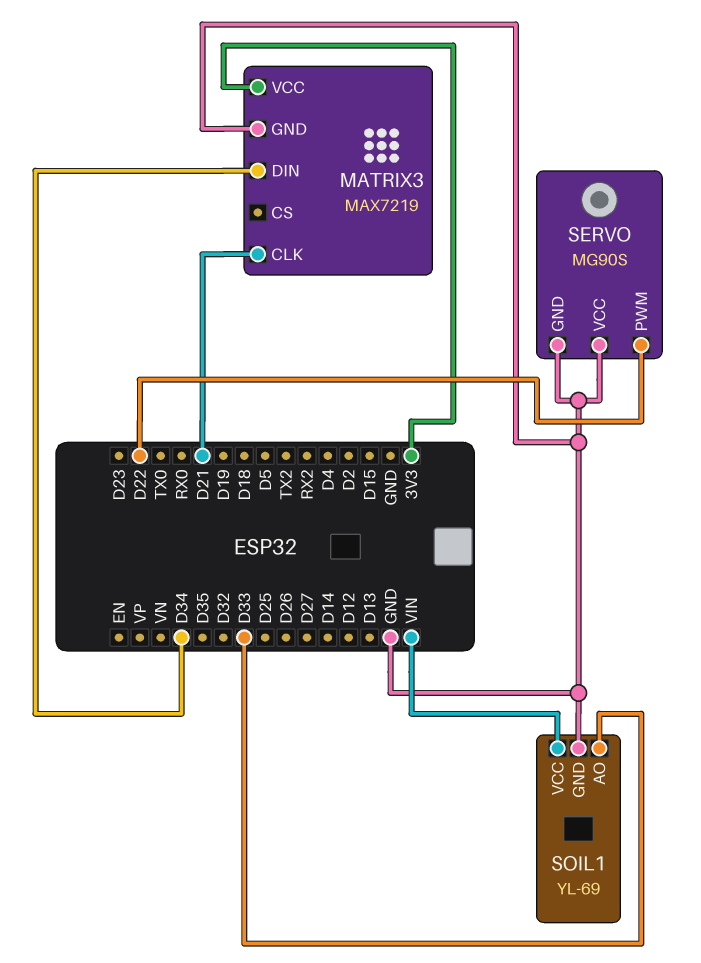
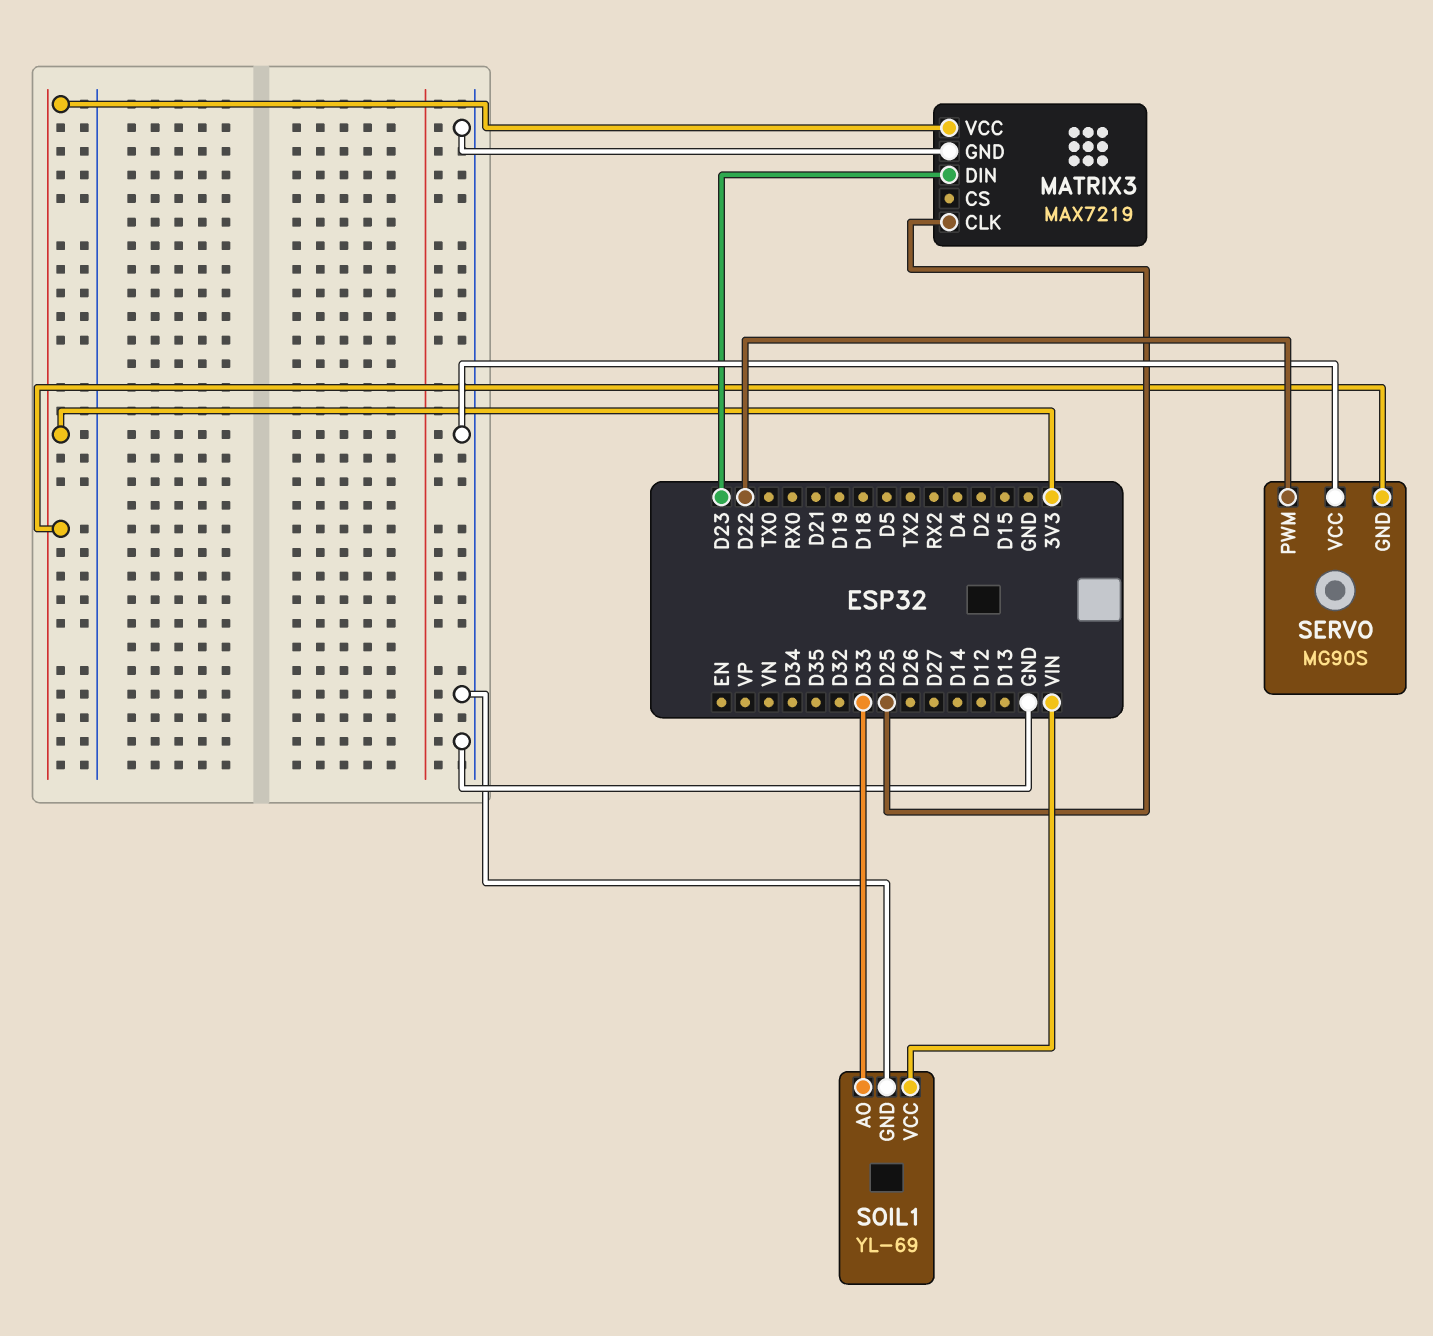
MATRIX3 pin CLK: D21 -> D25
MATRIX3 pin DIN: D34 -> D23
SERVO pin GND: GND -> 3V3

